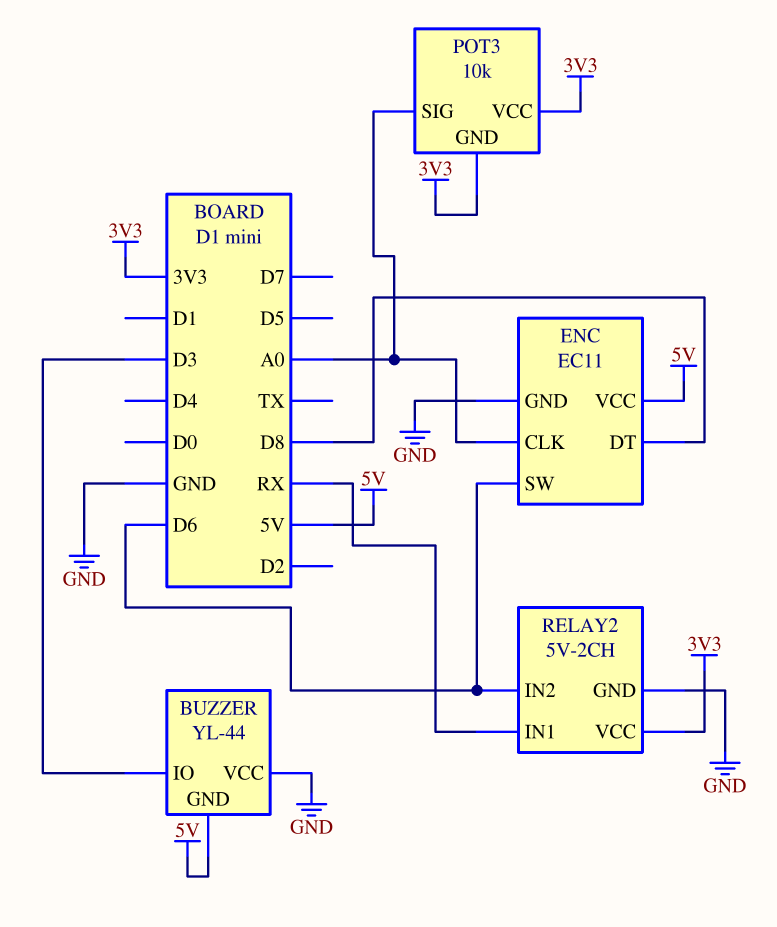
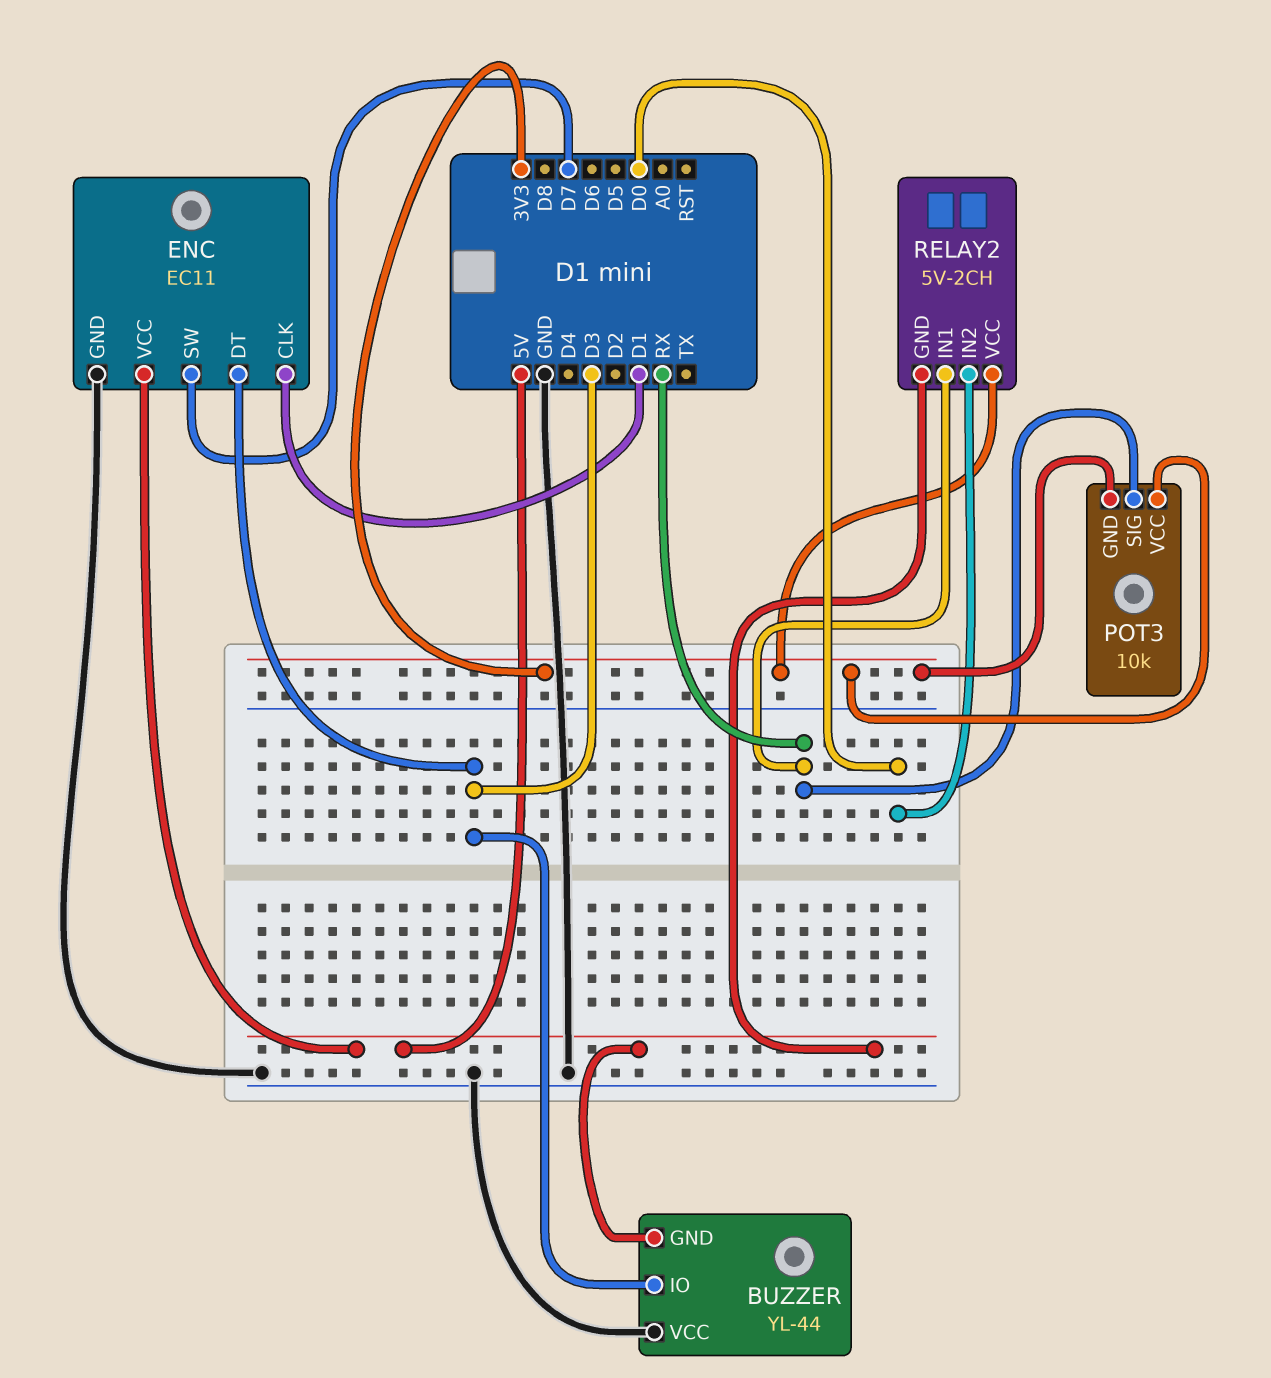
ENC pin CLK: A0 -> D1
ENC pin DT: D8 -> D3
ENC pin SW: D6 -> D7
POT3 pin SIG: A0 -> RX
RELAY2 pin GND: GND -> 5V
RELAY2 pin IN2: D6 -> D0

